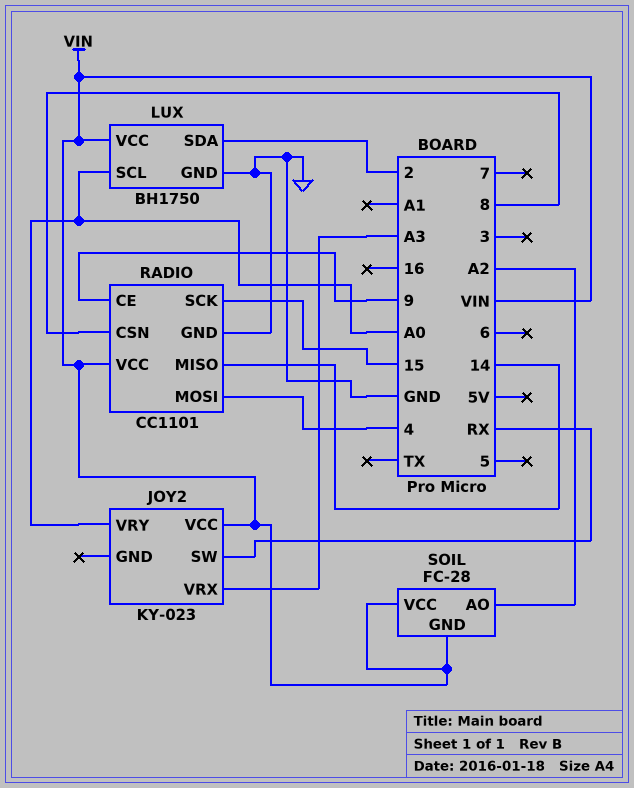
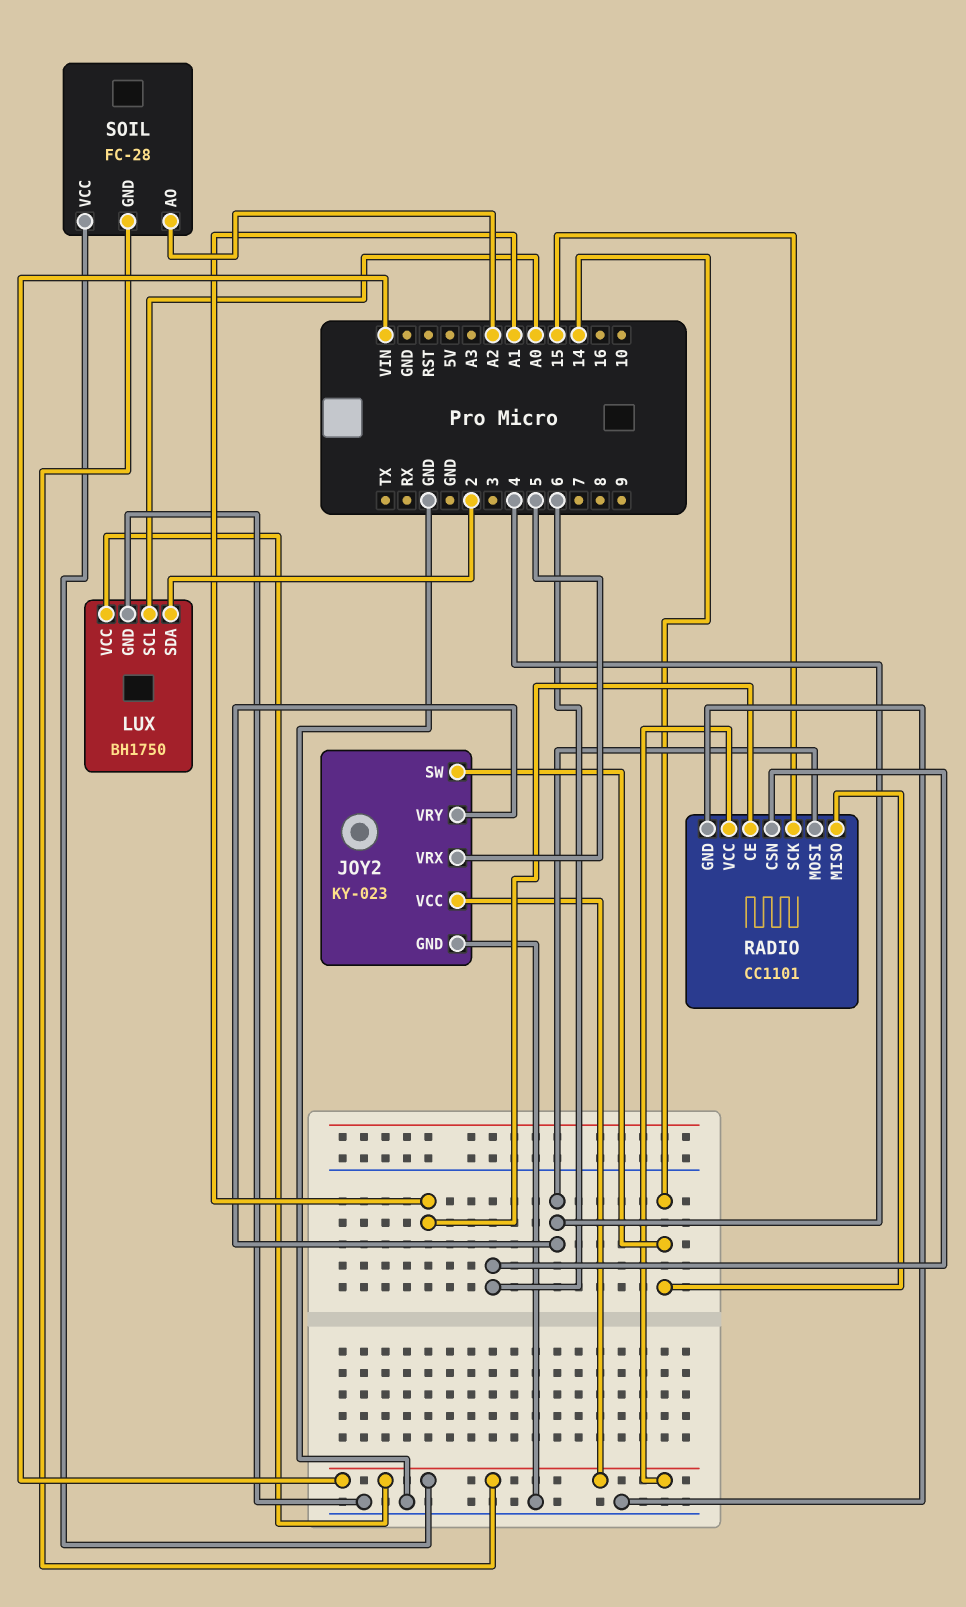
JOY2 pin GND: none -> GND
JOY2 pin SW: RX -> 14
JOY2 pin VRX: A3 -> 5
JOY2 pin VRY: A0 -> 4
RADIO pin CE: 9 -> A1
RADIO pin CSN: 8 -> 6

